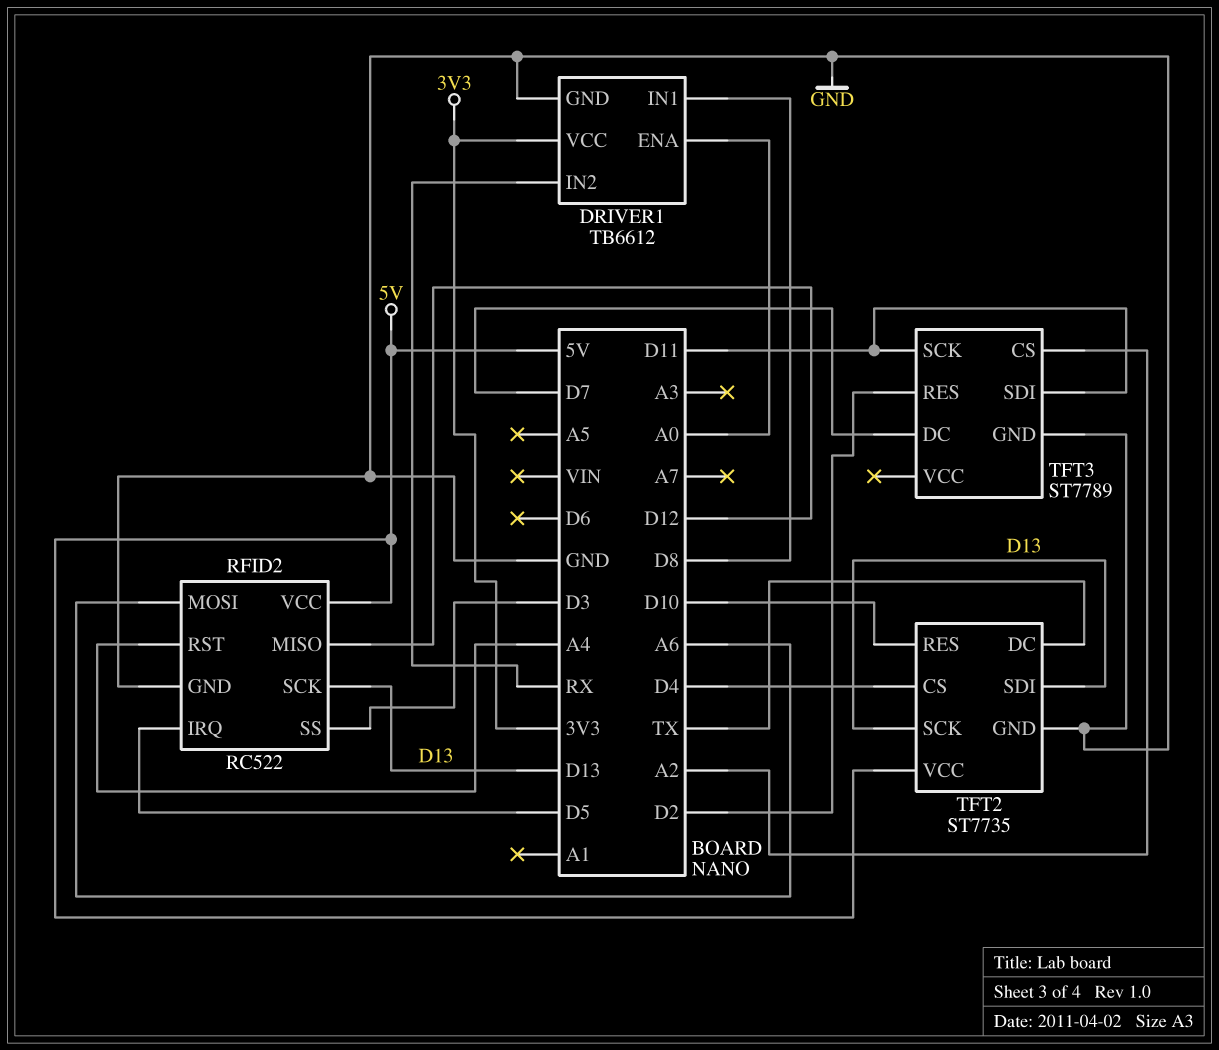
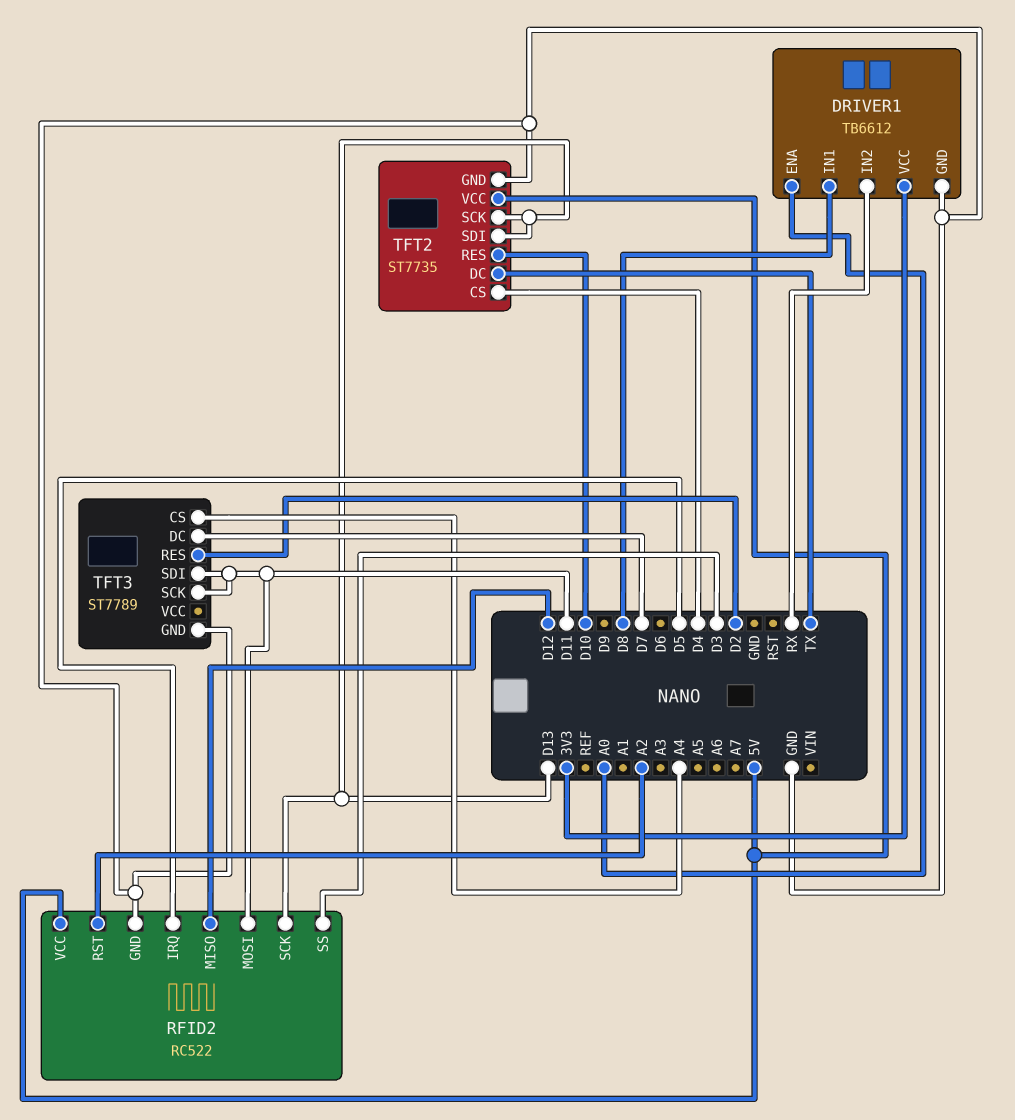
RFID2 pin MOSI: A6 -> D11
RFID2 pin RST: A4 -> A2
TFT3 pin CS: A2 -> A4

